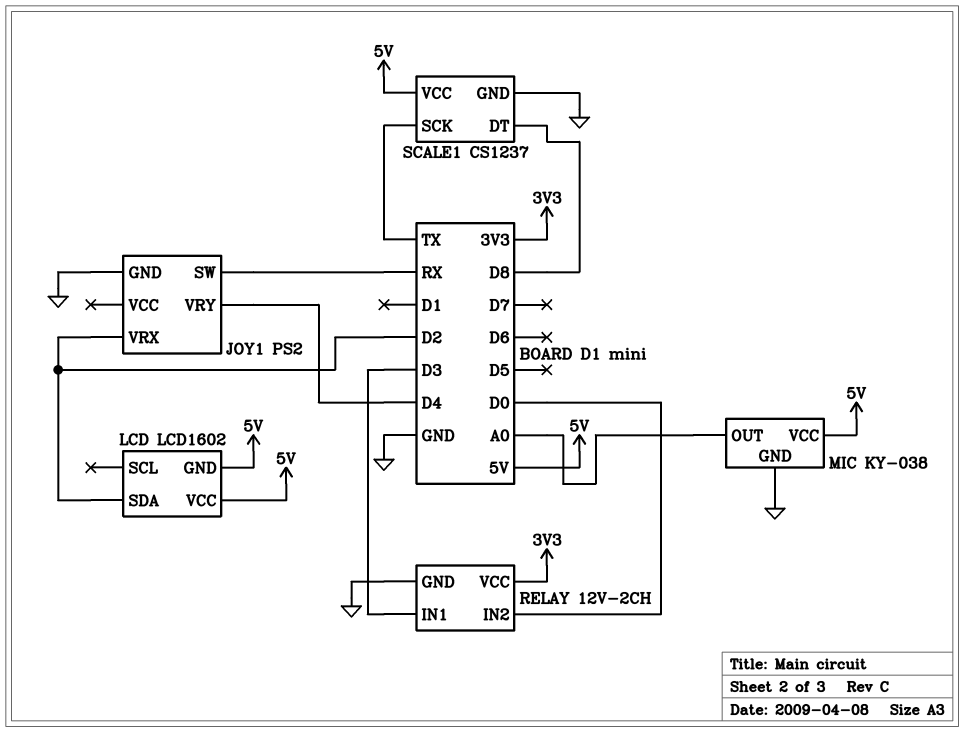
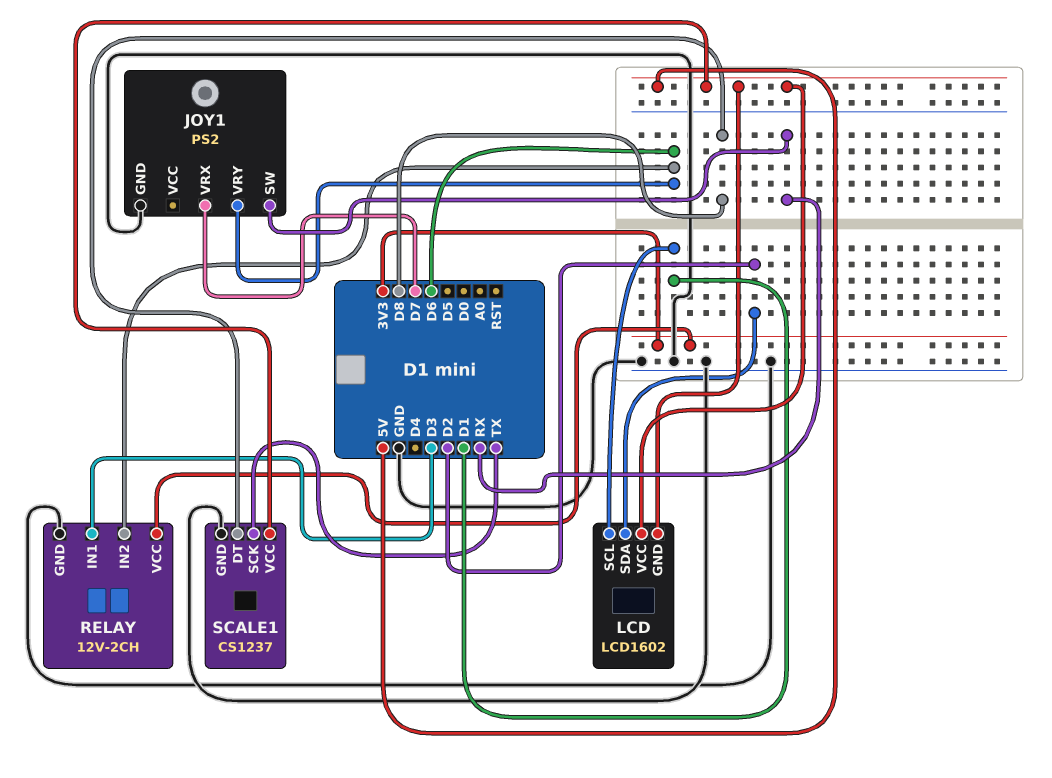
JOY1 pin VRX: D2 -> D7
JOY1 pin VRY: D4 -> D6
LCD pin SCL: none -> D1
MIC: KY-038 -> none
MIC pin GND: GND -> none
MIC pin OUT: A0 -> none
MIC pin VCC: 5V -> none
RELAY pin IN2: D0 -> D6

